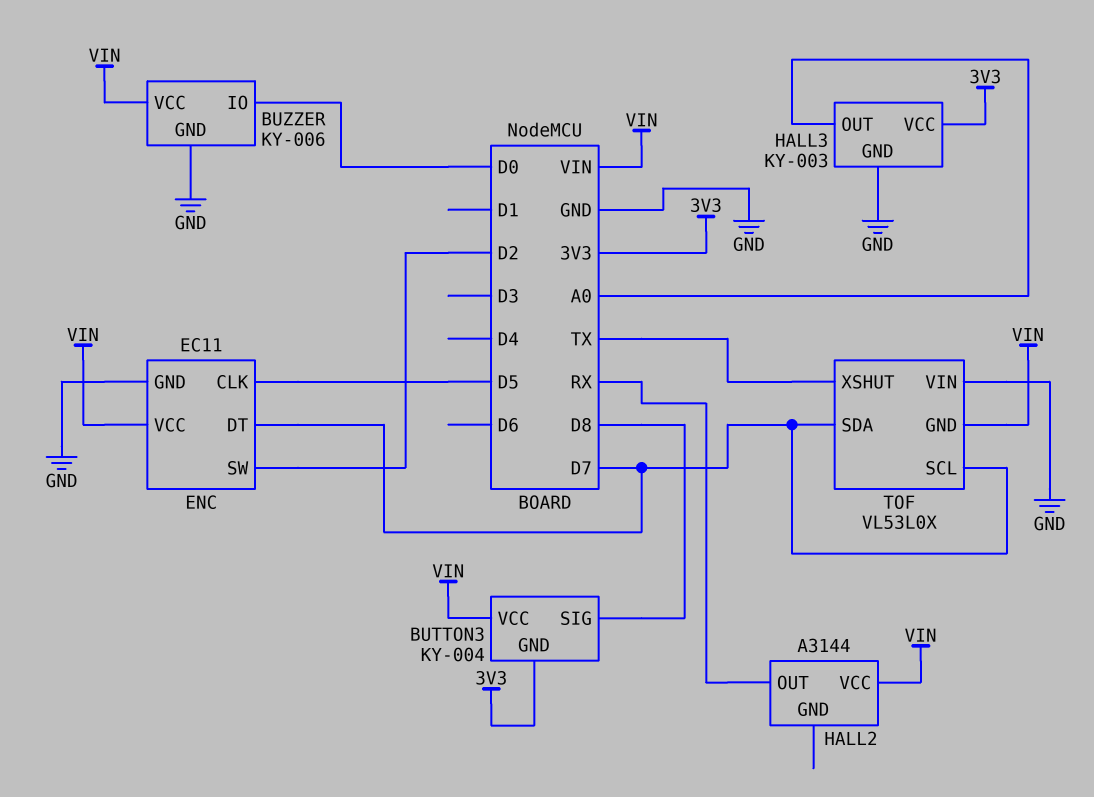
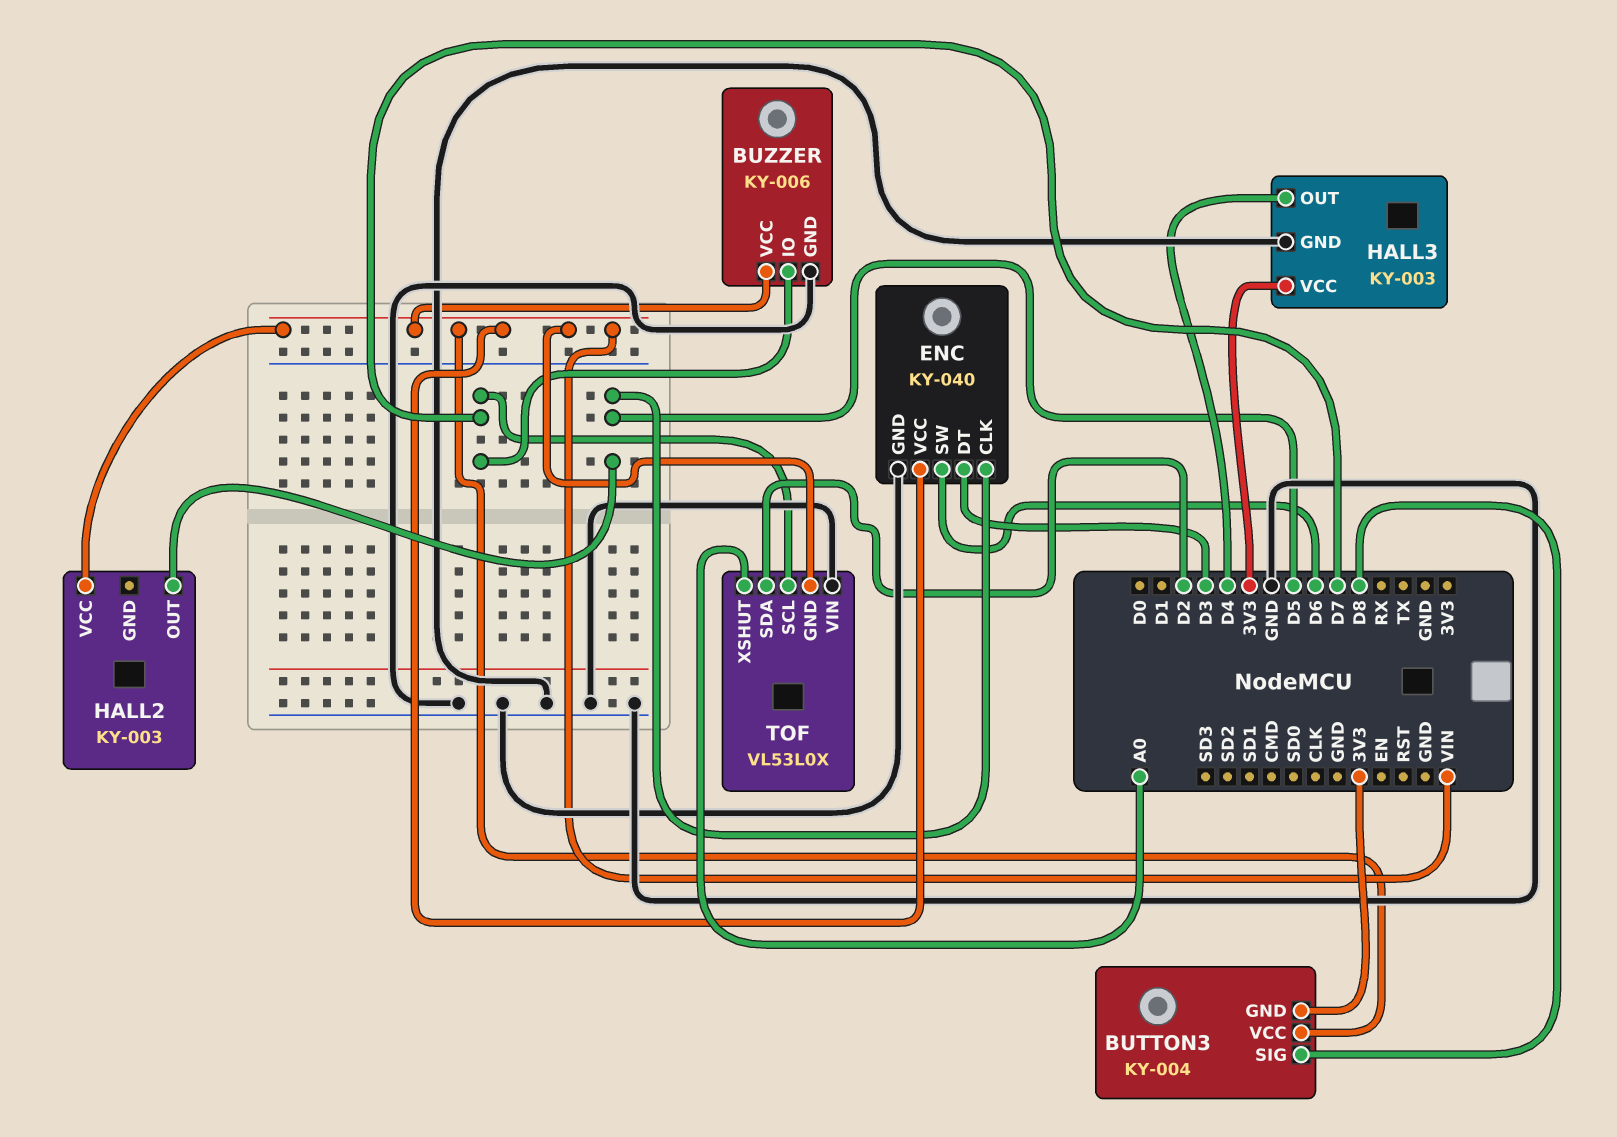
BUZZER pin IO: D0 -> D7
ENC: EC11 -> KY-040
ENC pin DT: D7 -> D3
ENC pin SW: D2 -> D6
HALL2: A3144 -> KY-003
HALL2 pin OUT: RX -> D5
HALL3 pin OUT: A0 -> D4
TOF pin SDA: D7 -> D2
TOF pin XSHUT: TX -> A0

